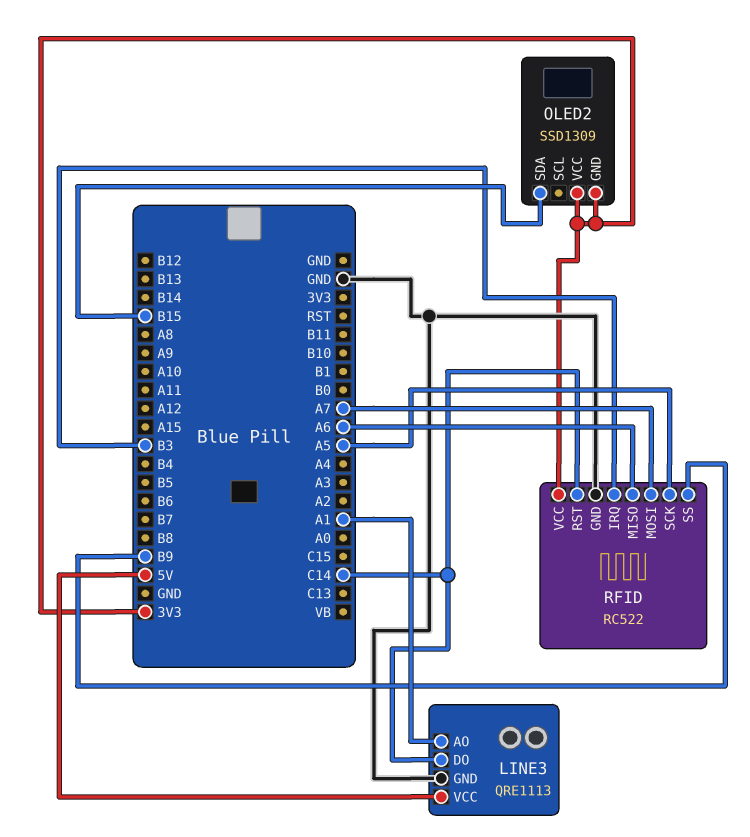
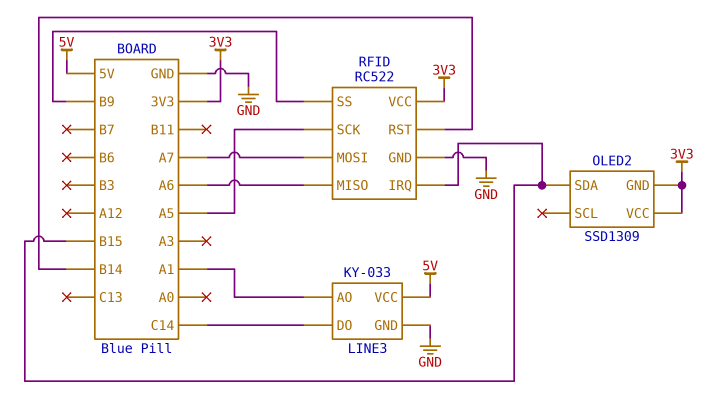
LINE3: QRE1113 -> KY-033
RFID pin IRQ: B3 -> B15
RFID pin RST: C14 -> B14

